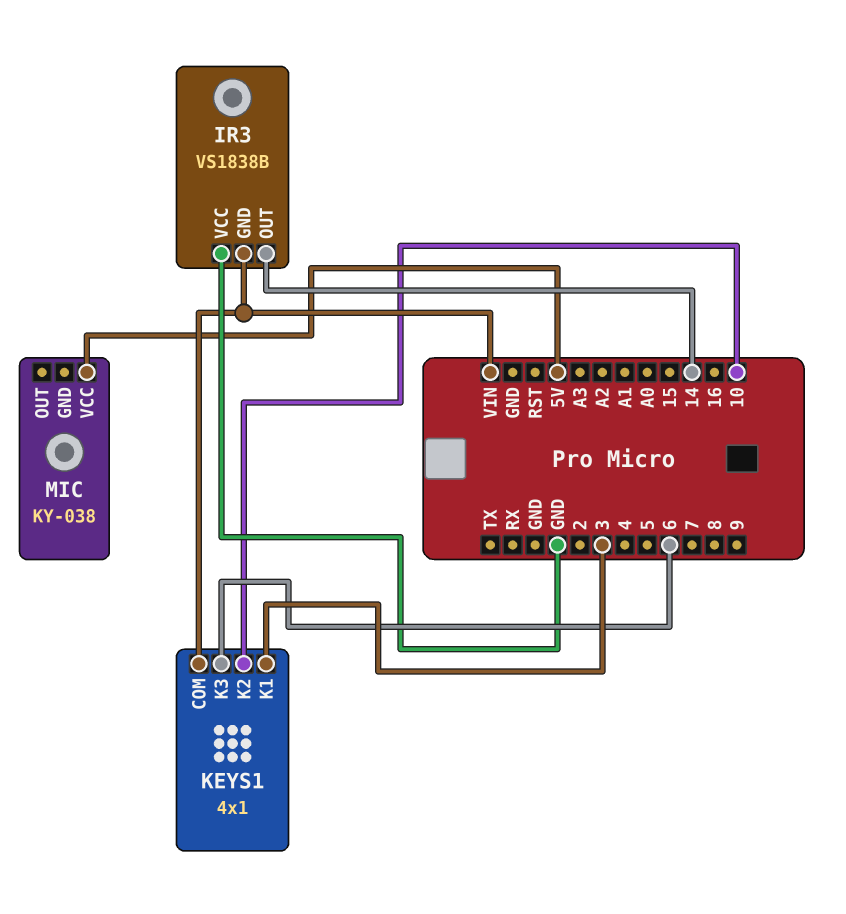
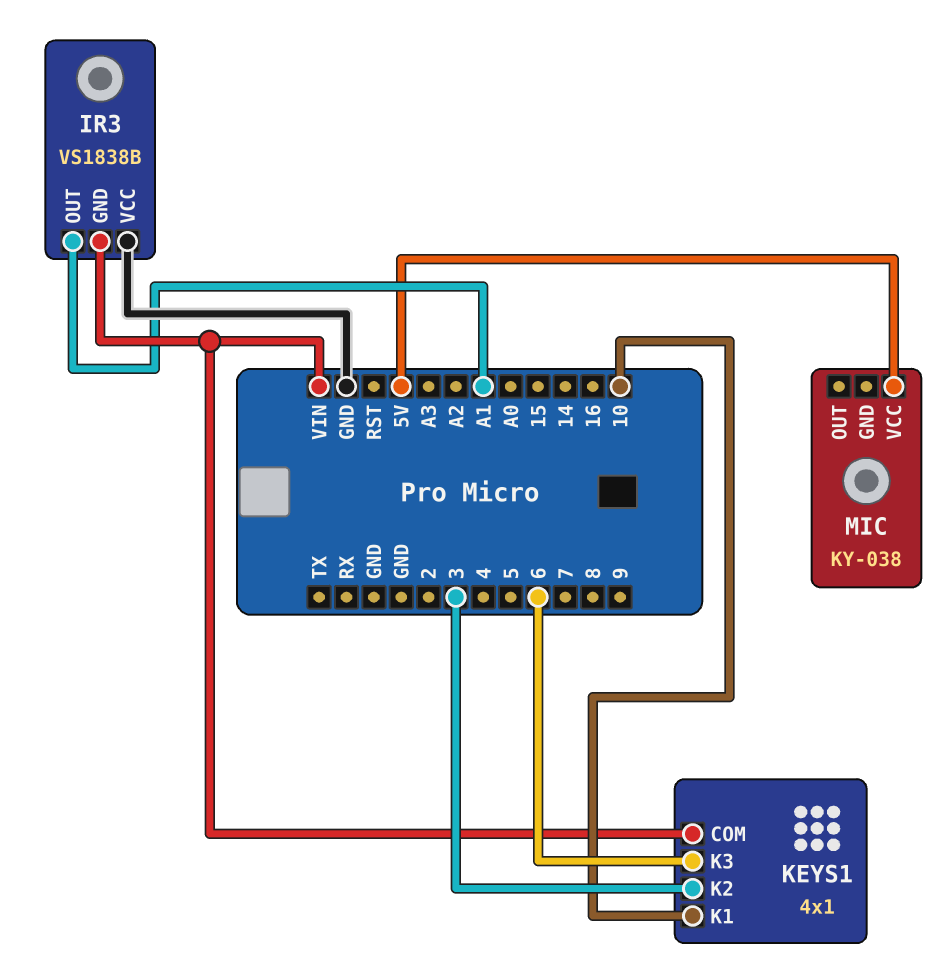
IR3 pin OUT: 14 -> A1
KEYS1 pin K1: 3 -> 10
KEYS1 pin K2: 10 -> 3

